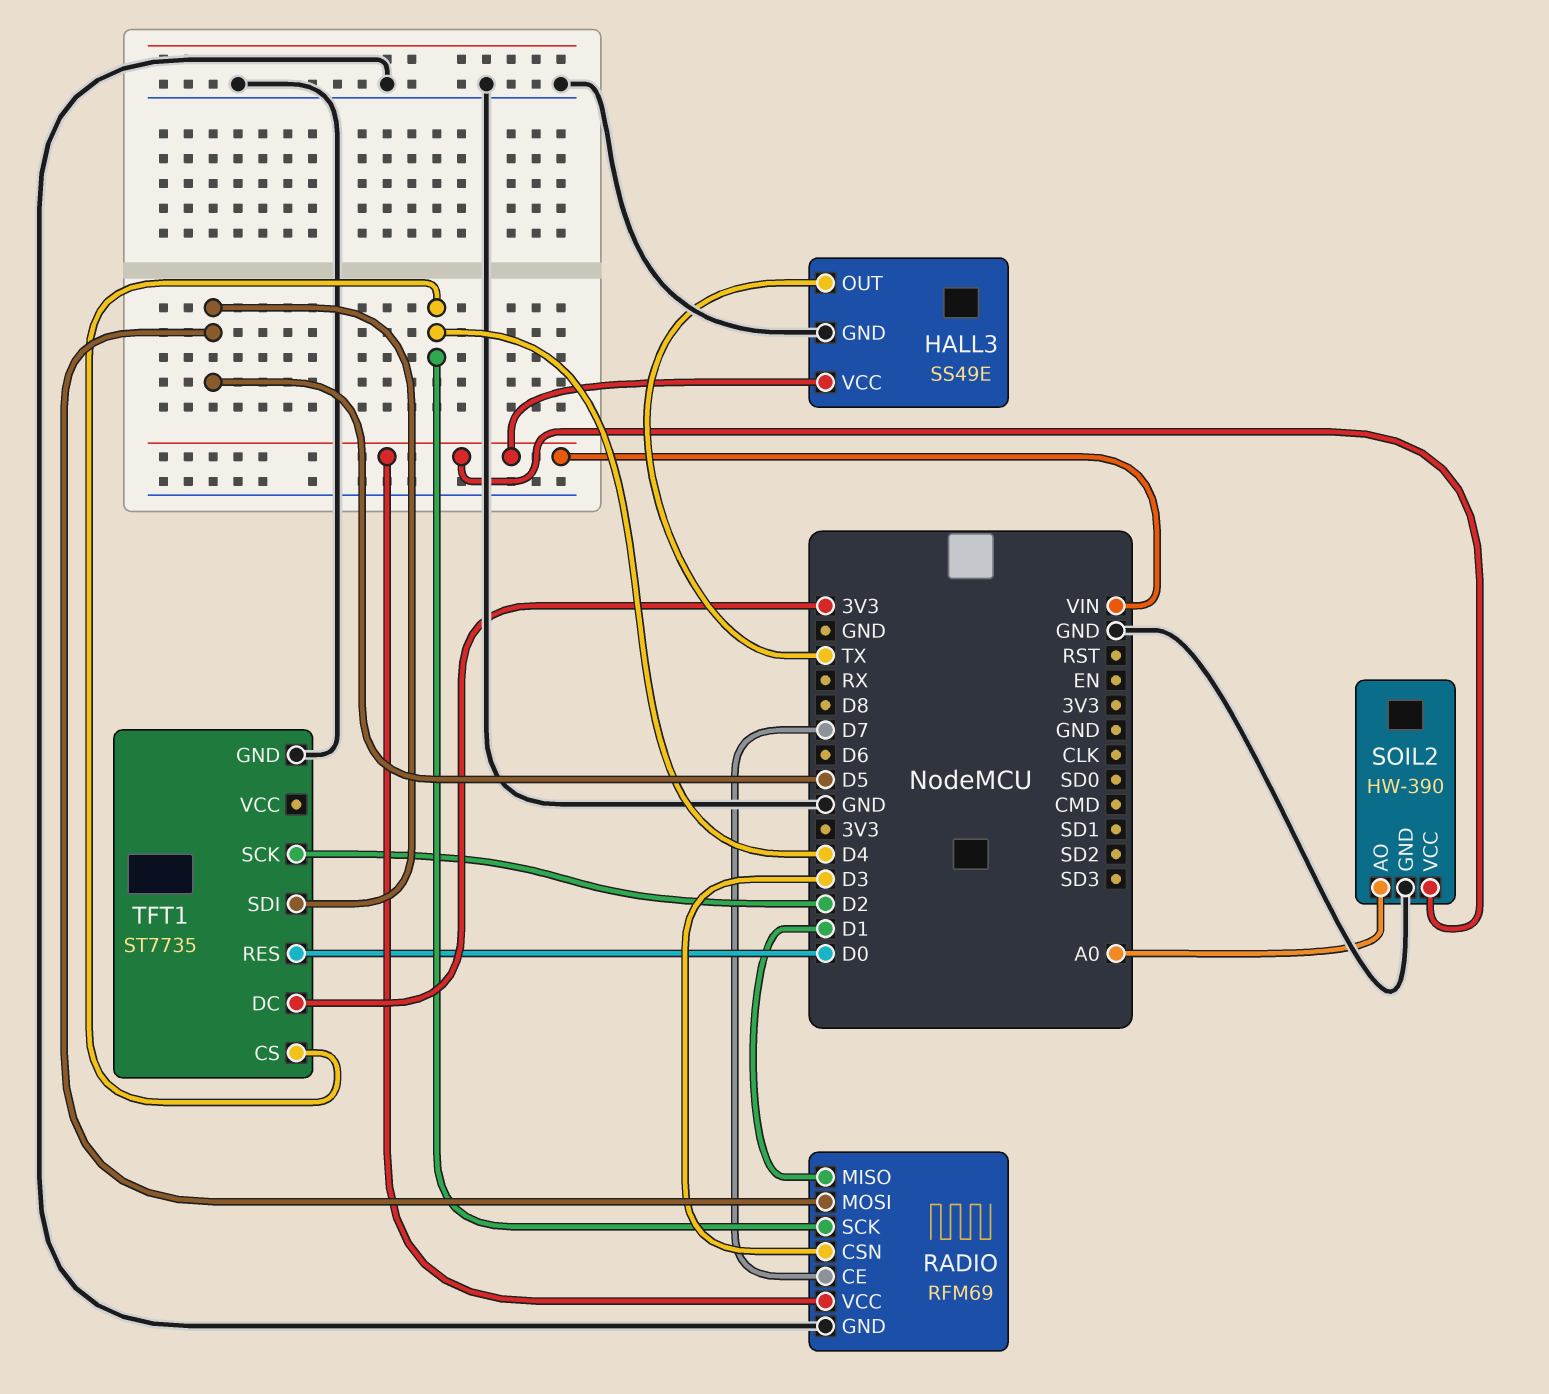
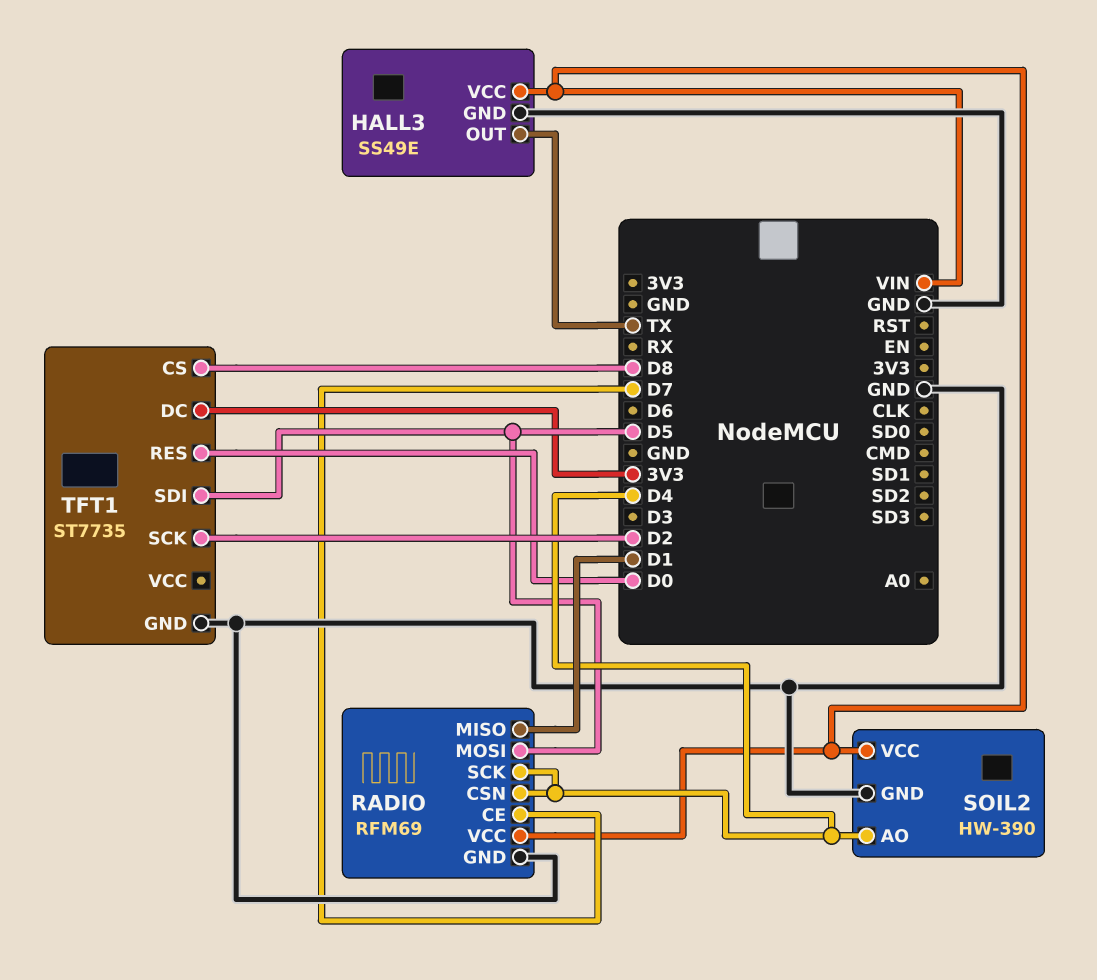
RADIO pin CSN: D3 -> D4
SOIL2 pin AO: A0 -> D4
TFT1 pin CS: D4 -> D8

